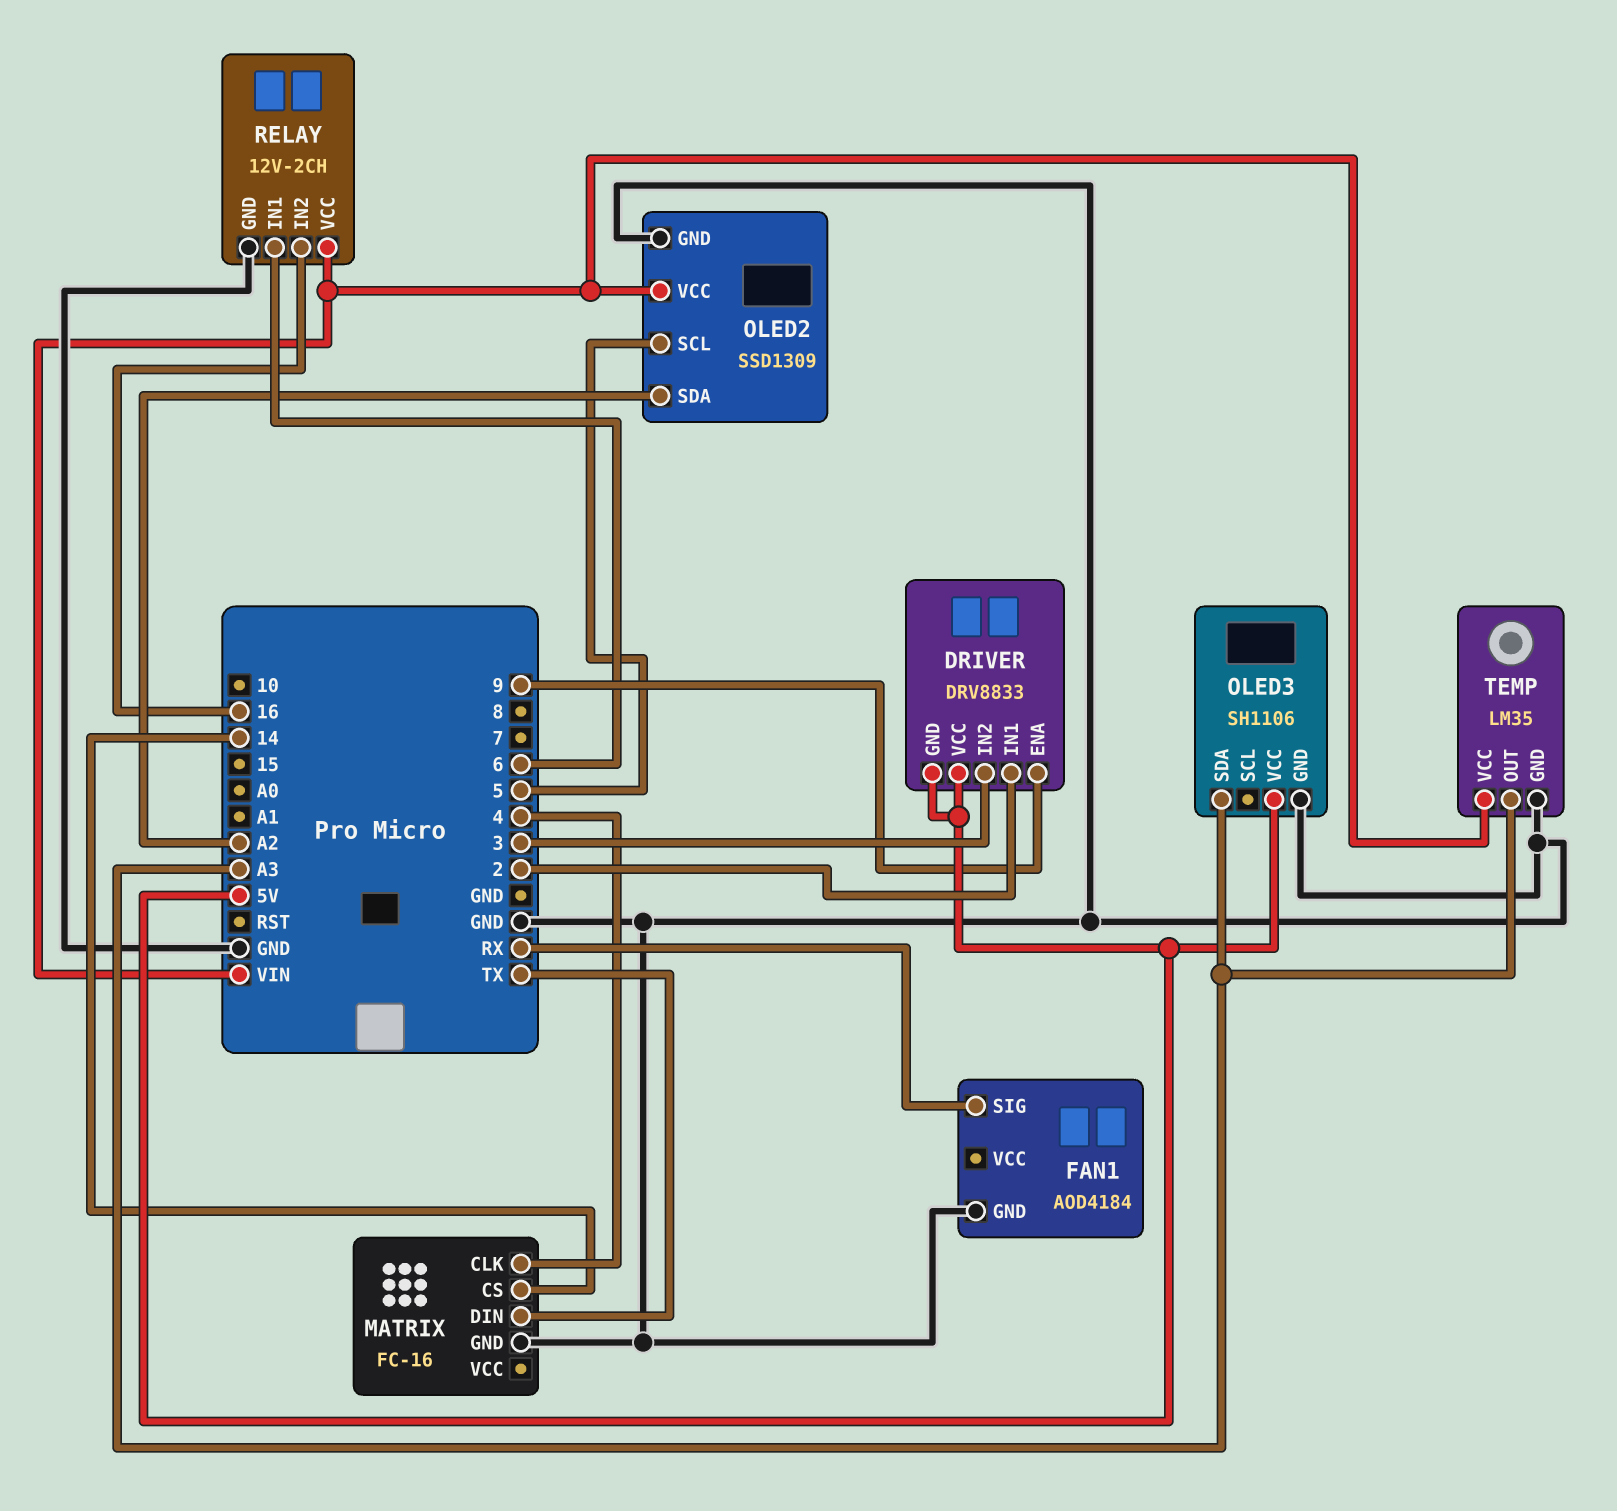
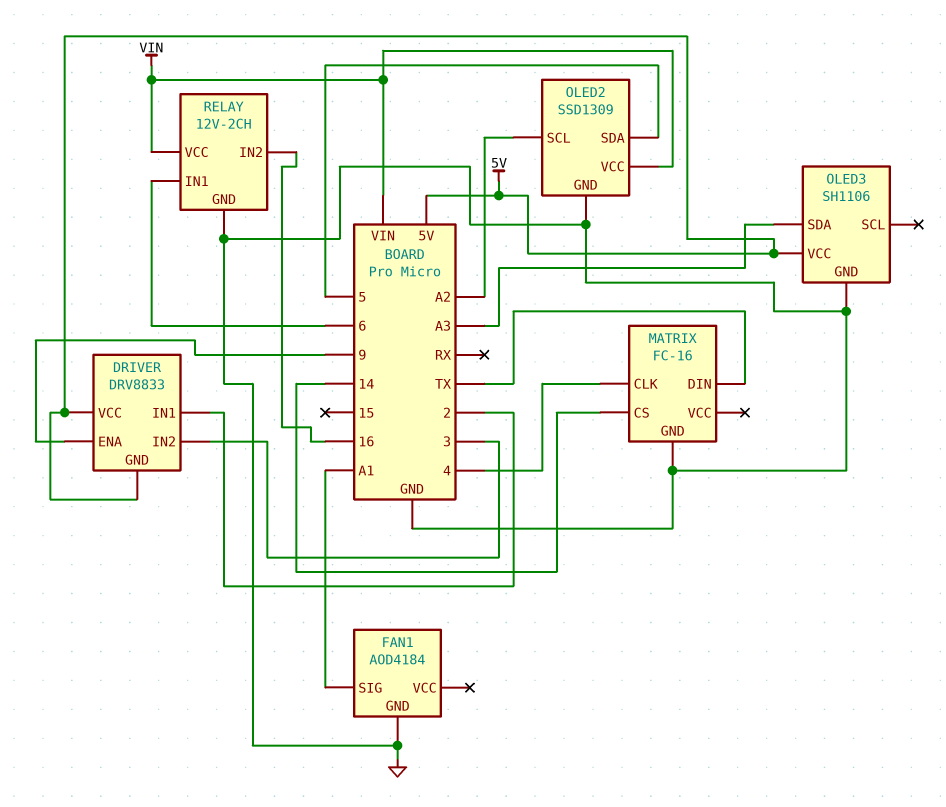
FAN1 pin SIG: RX -> A1
OLED2 pin SCL: 5 -> A2
OLED2 pin SDA: A2 -> 5
TEMP: LM35 -> none
TEMP pin GND: GND -> none
TEMP pin OUT: A3 -> none
TEMP pin VCC: VIN -> none

